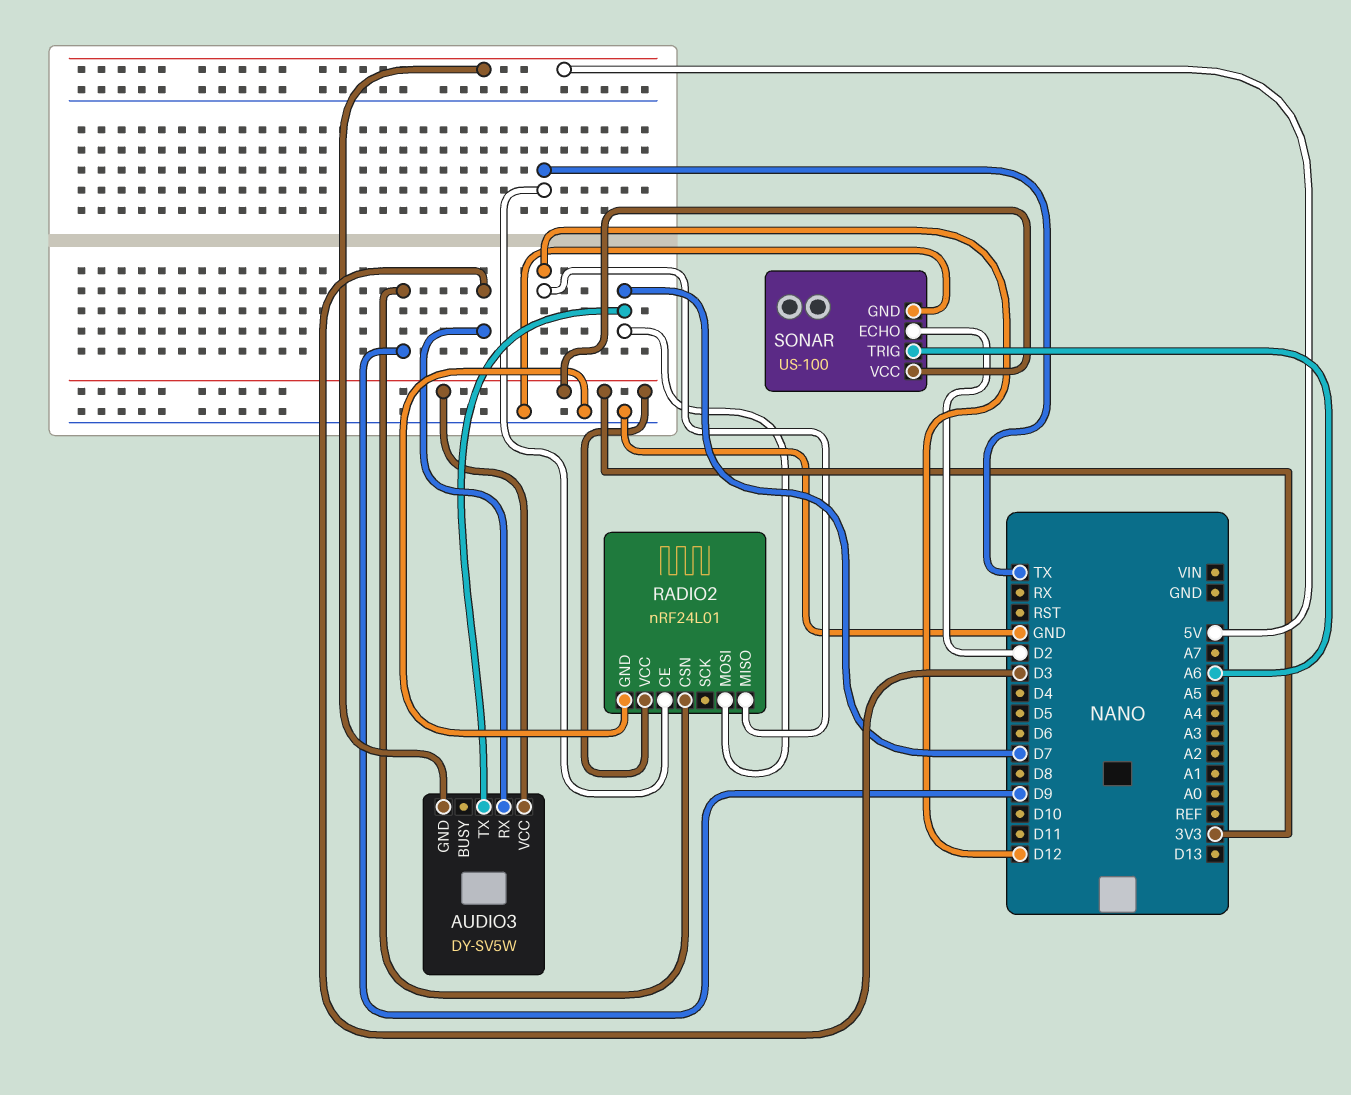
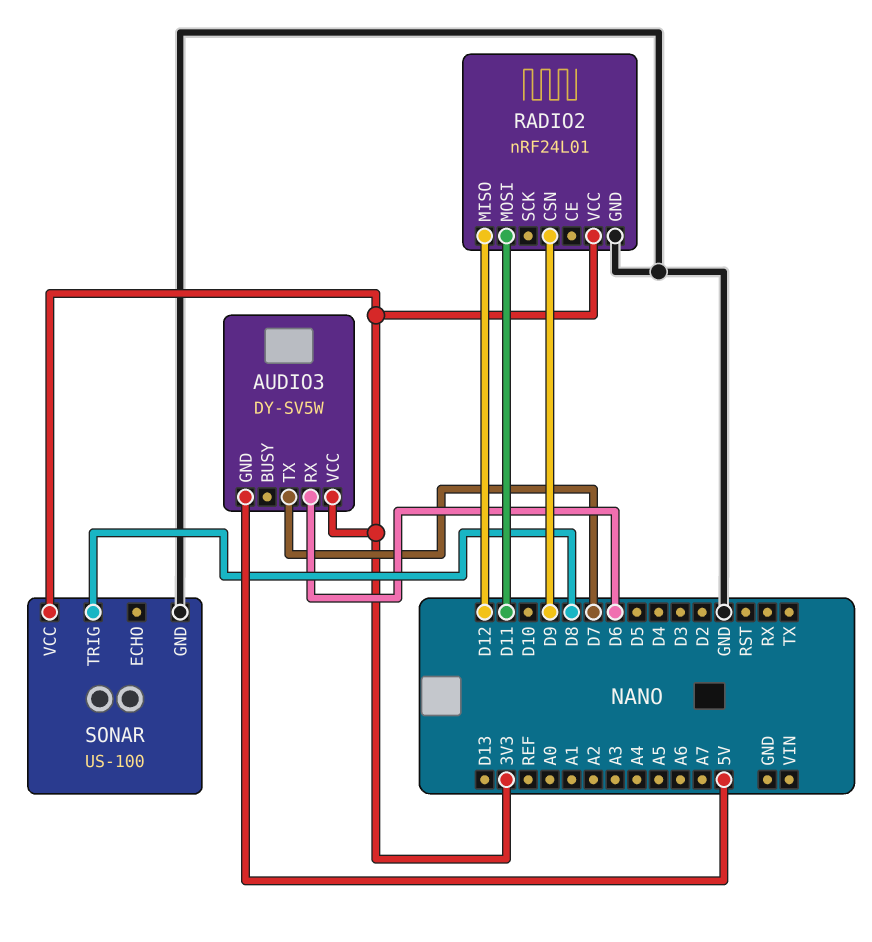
AUDIO3 pin RX: D3 -> D6
RADIO2 pin CE: TX -> none
RADIO2 pin MOSI: D7 -> D11
SONAR pin ECHO: D2 -> none
SONAR pin TRIG: A6 -> D8

